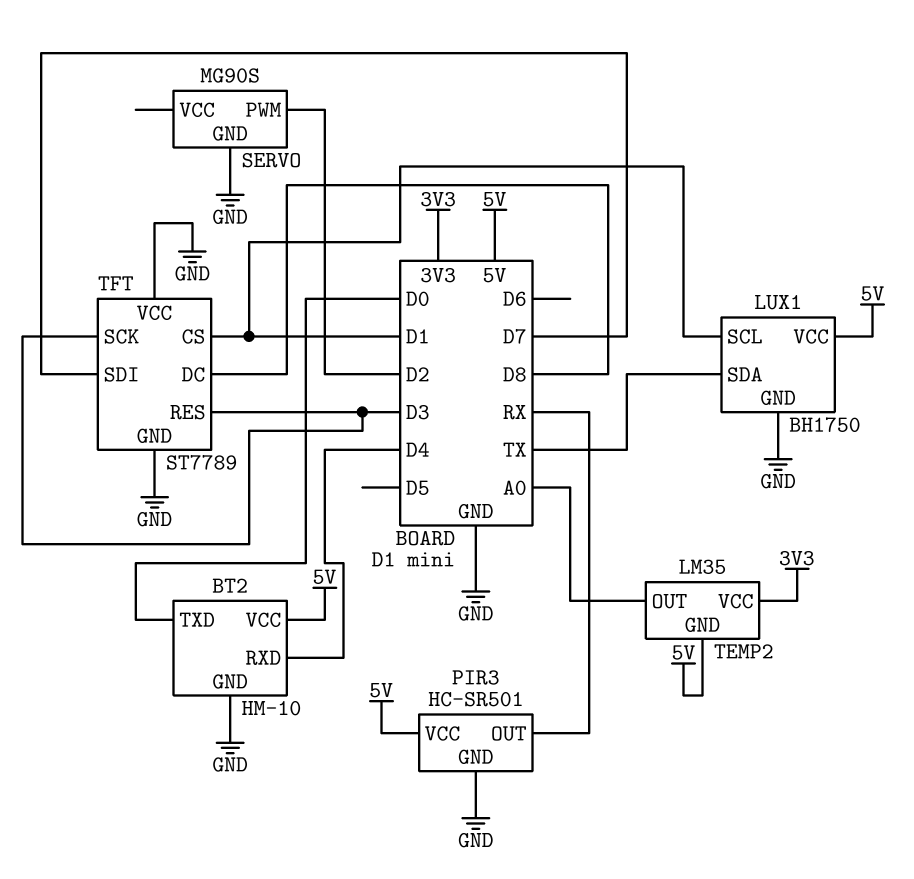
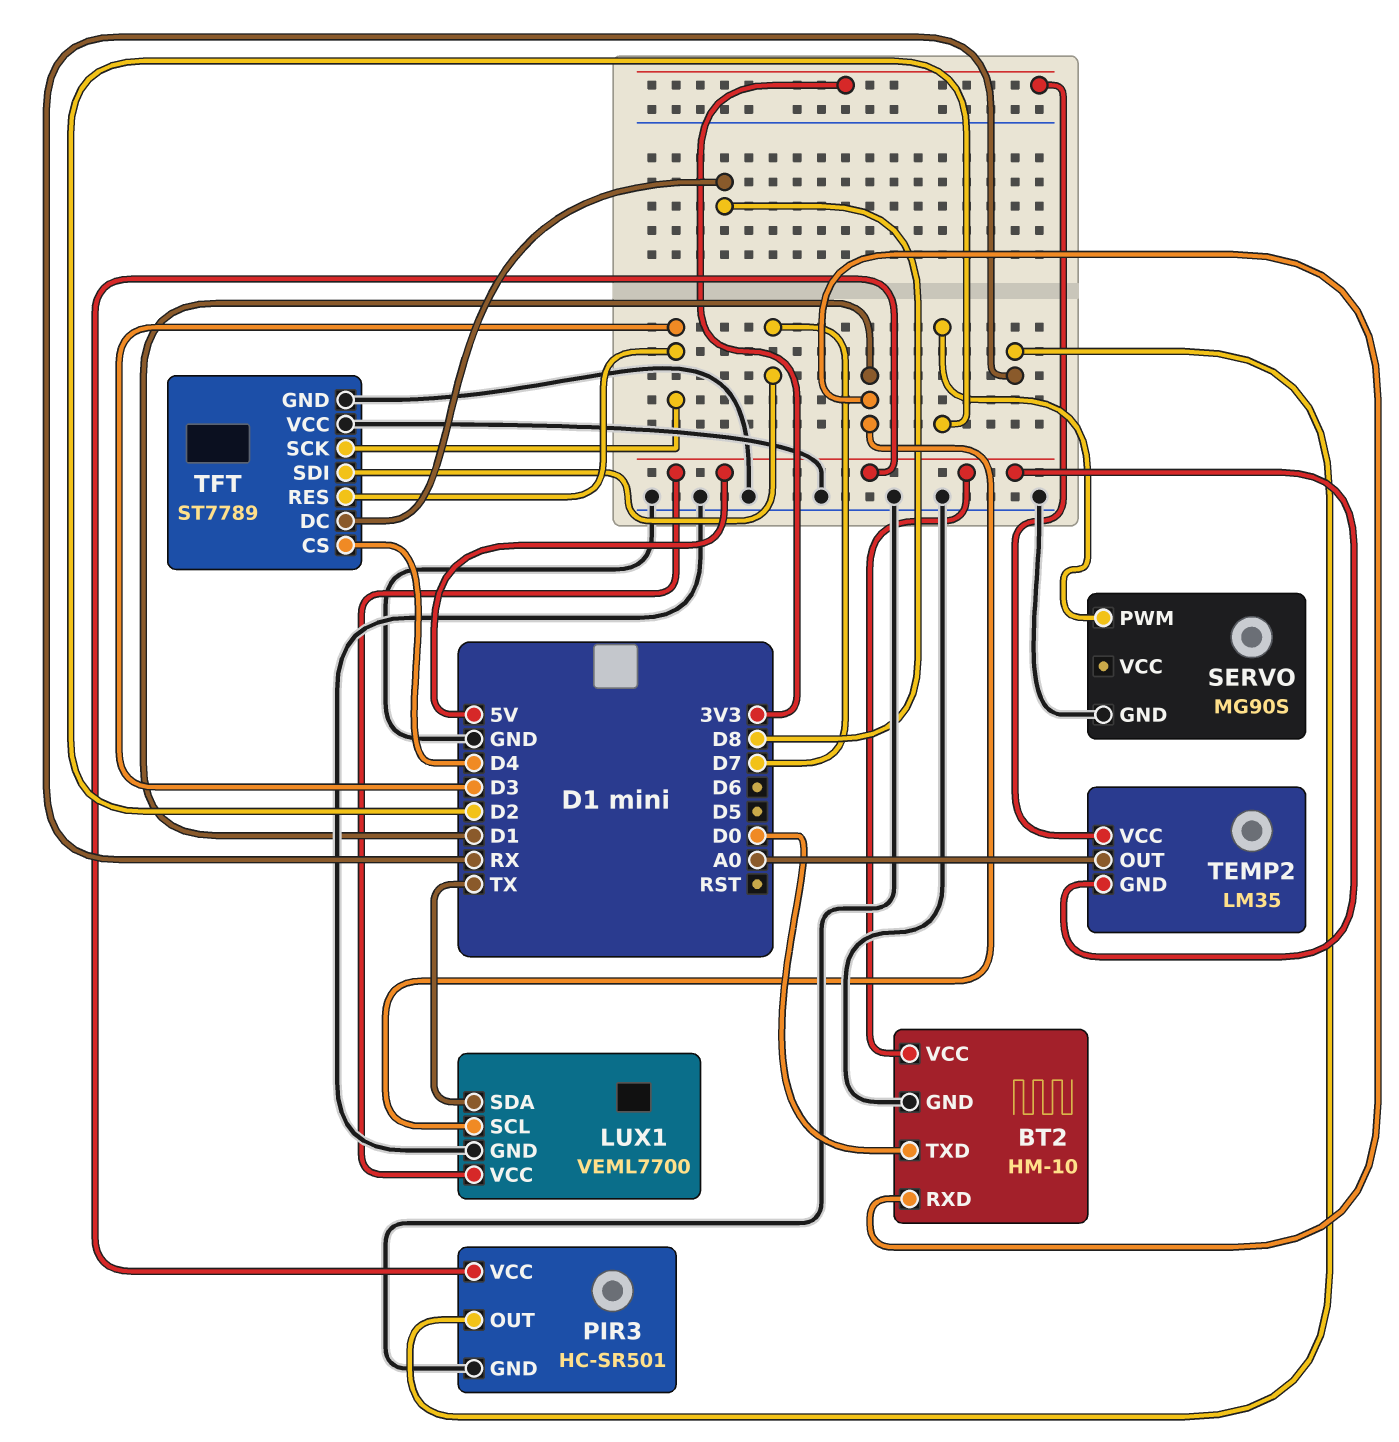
BT2 pin RXD: D4 -> D1
LUX1: BH1750 -> VEML7700
TFT pin CS: D1 -> D4

